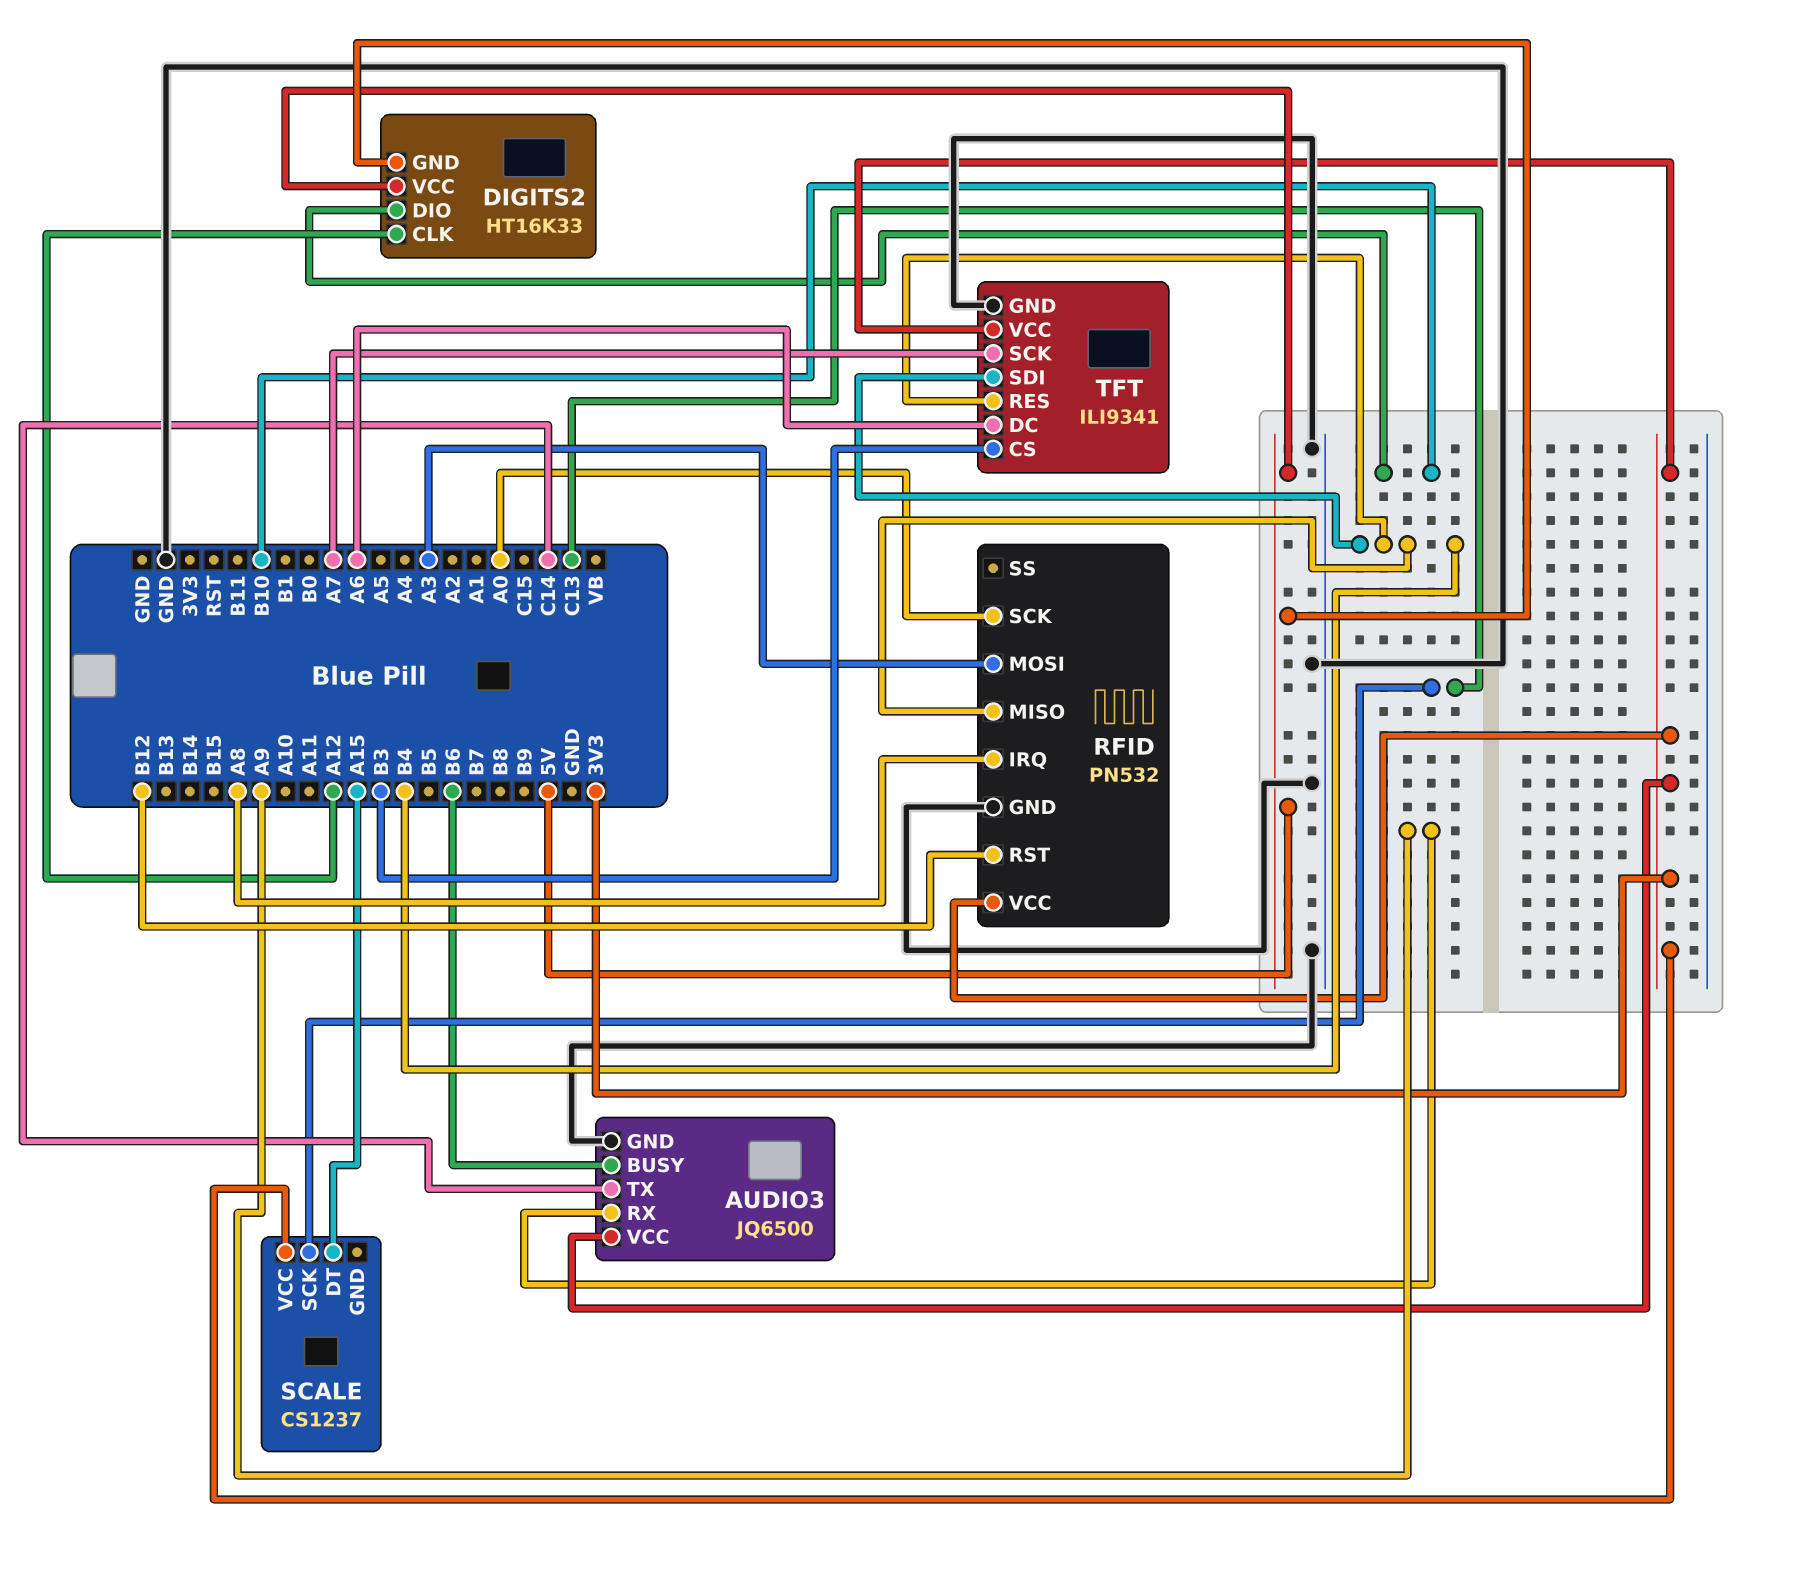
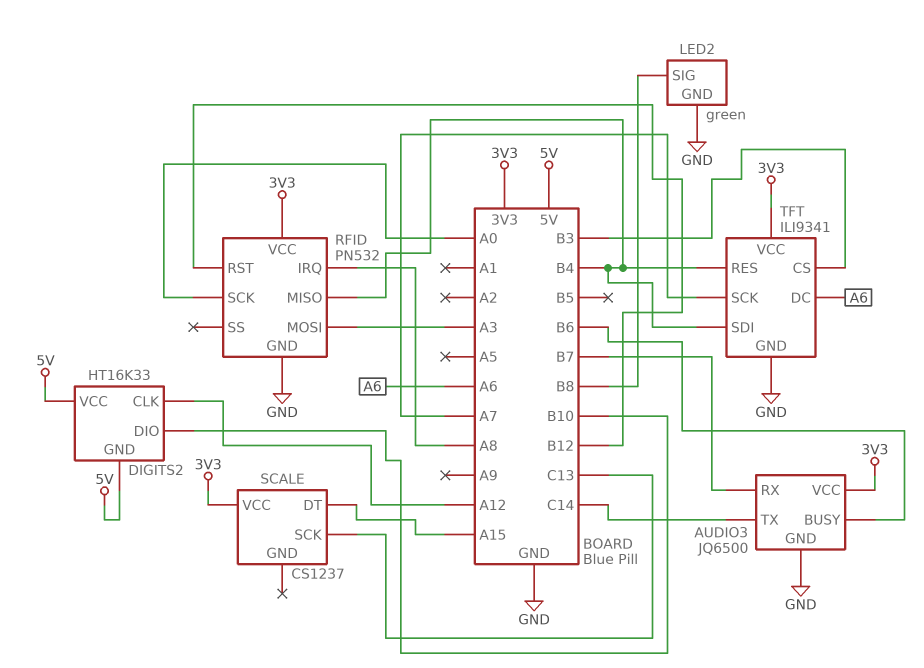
AUDIO3 pin RX: A9 -> B7
LED2: none -> green
LED2 pin GND: none -> GND
LED2 pin SIG: none -> B8

